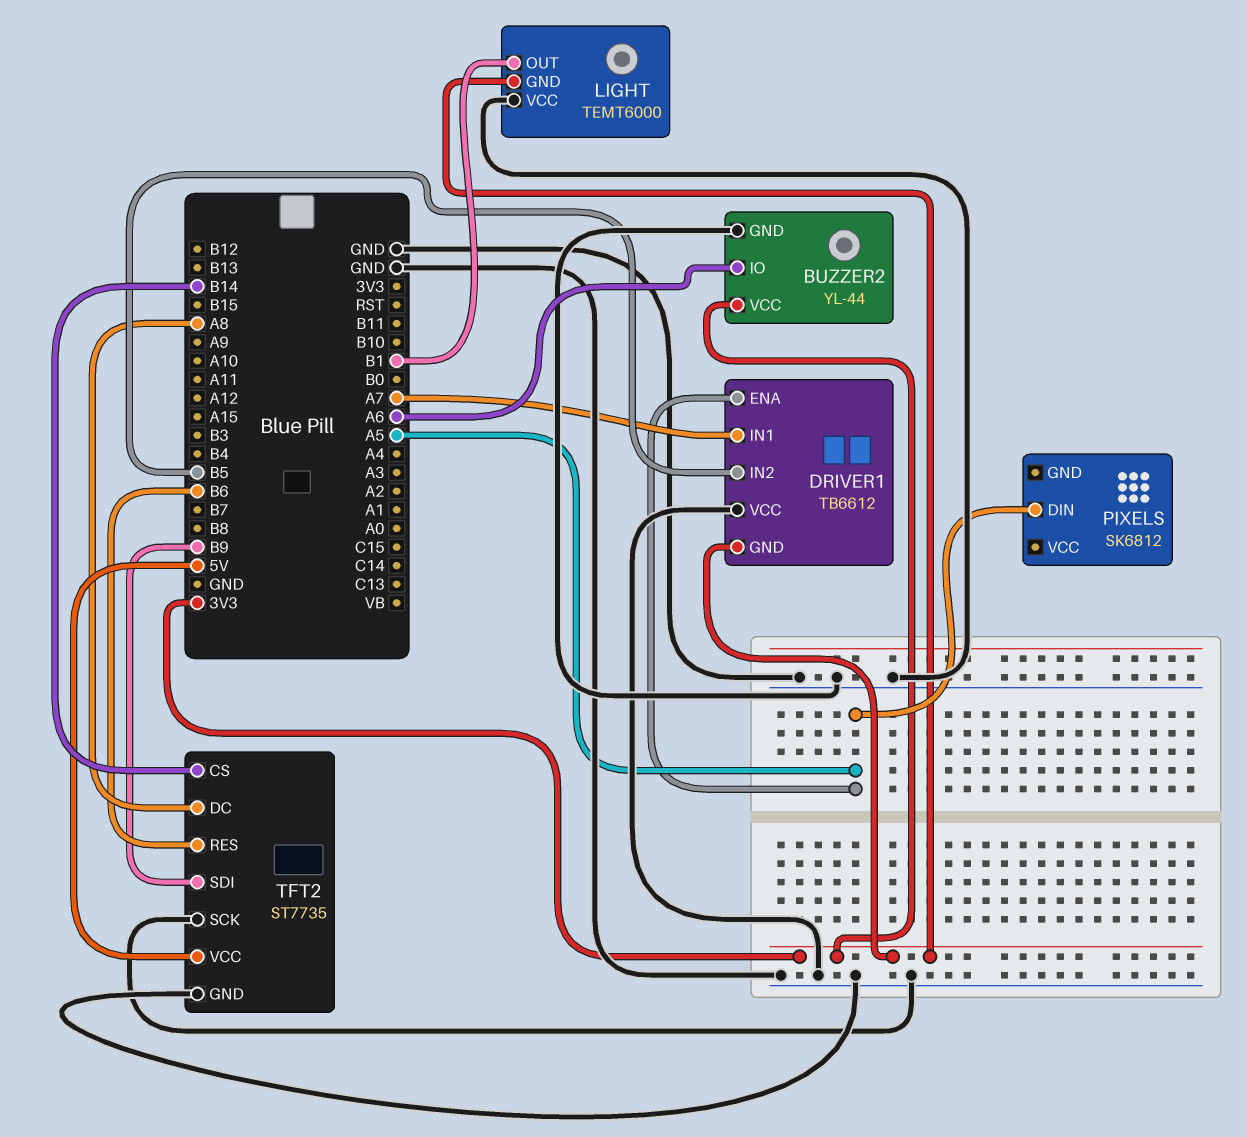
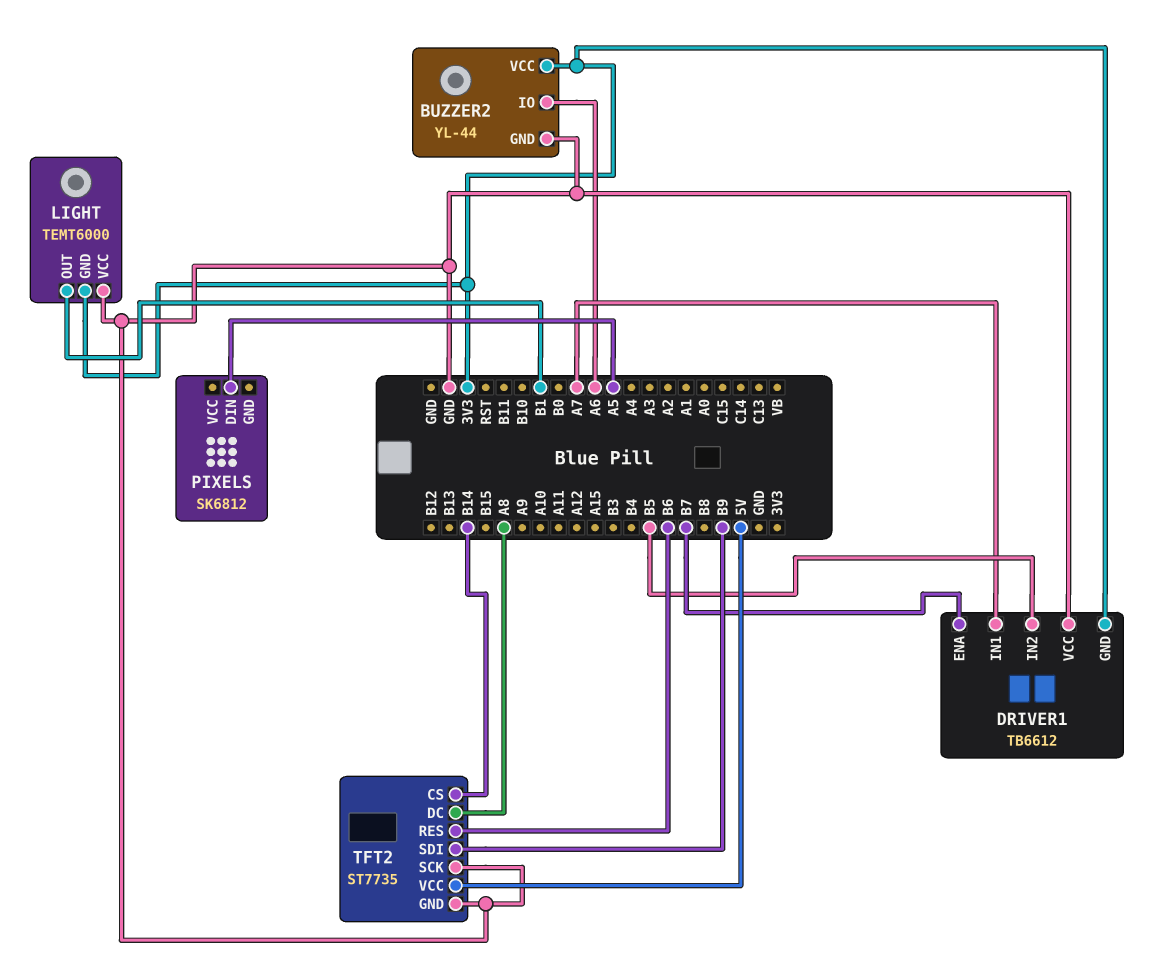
DRIVER1 pin ENA: A5 -> B7

